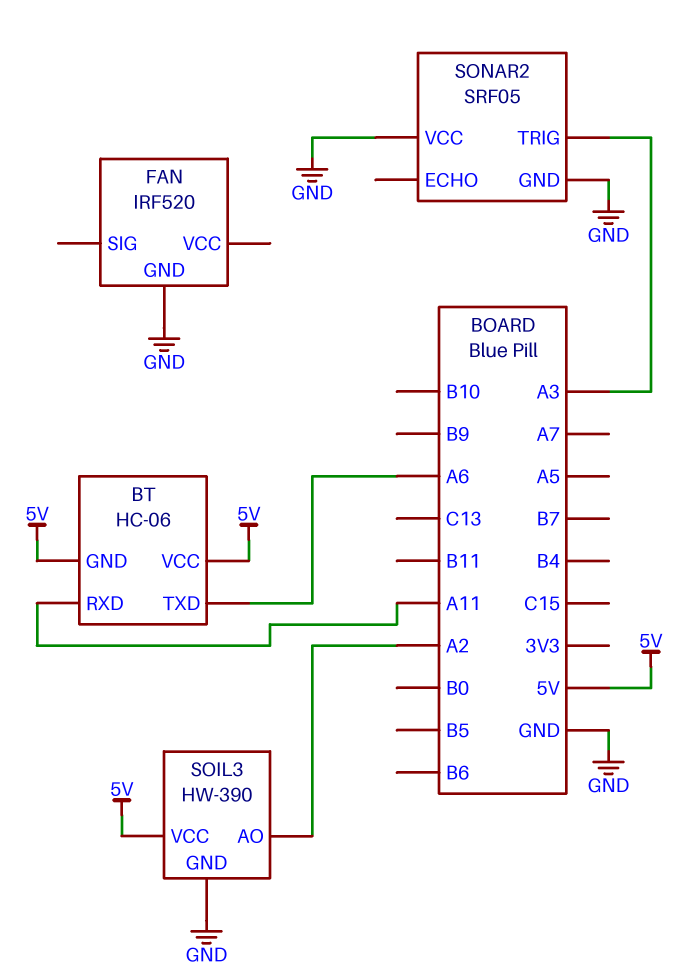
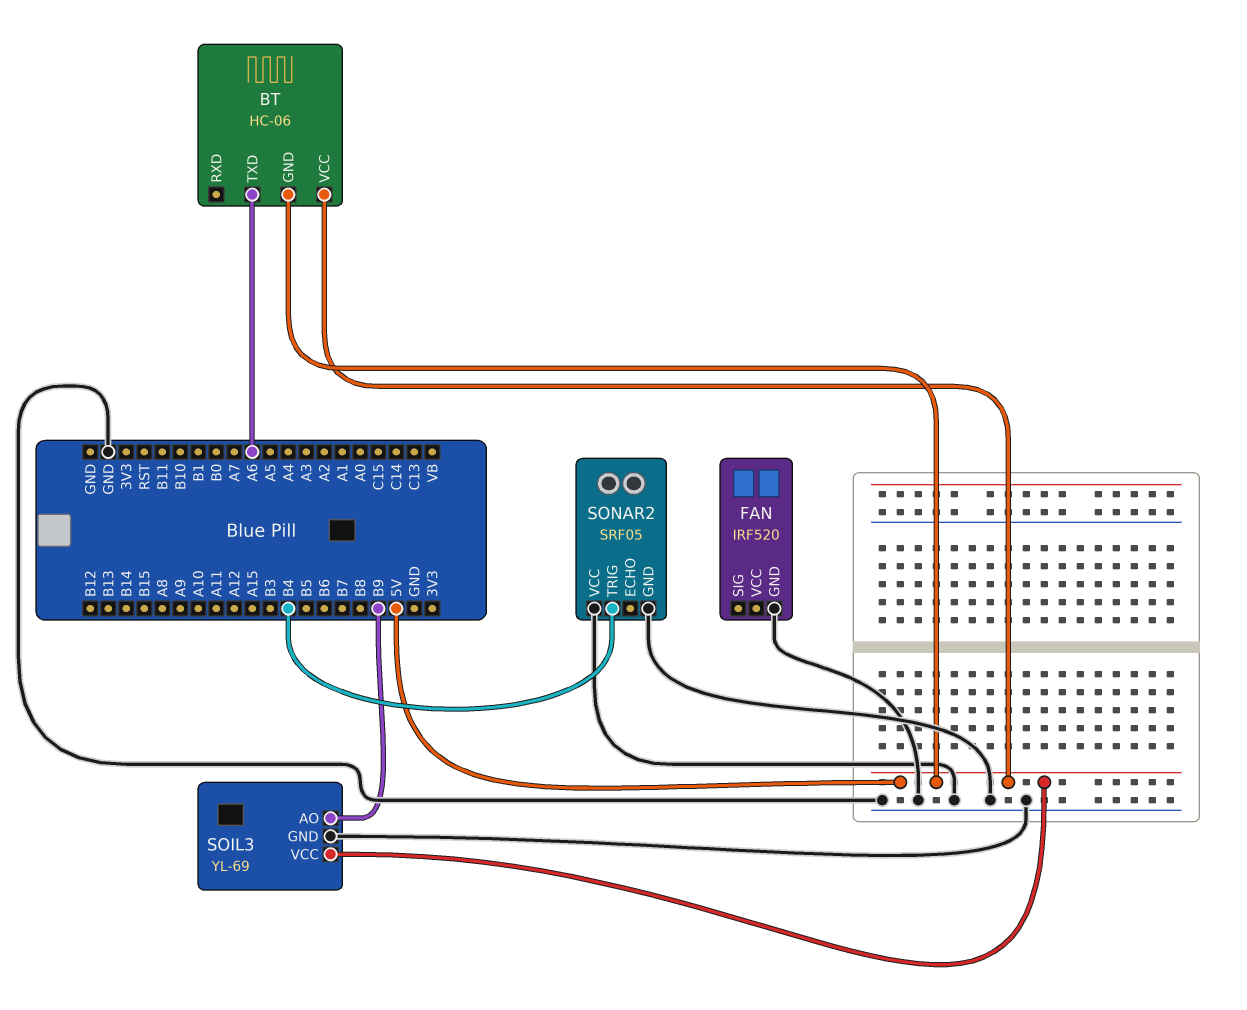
BT pin RXD: A11 -> none
SOIL3: HW-390 -> YL-69
SOIL3 pin AO: A2 -> B9
SONAR2 pin TRIG: A3 -> B4

